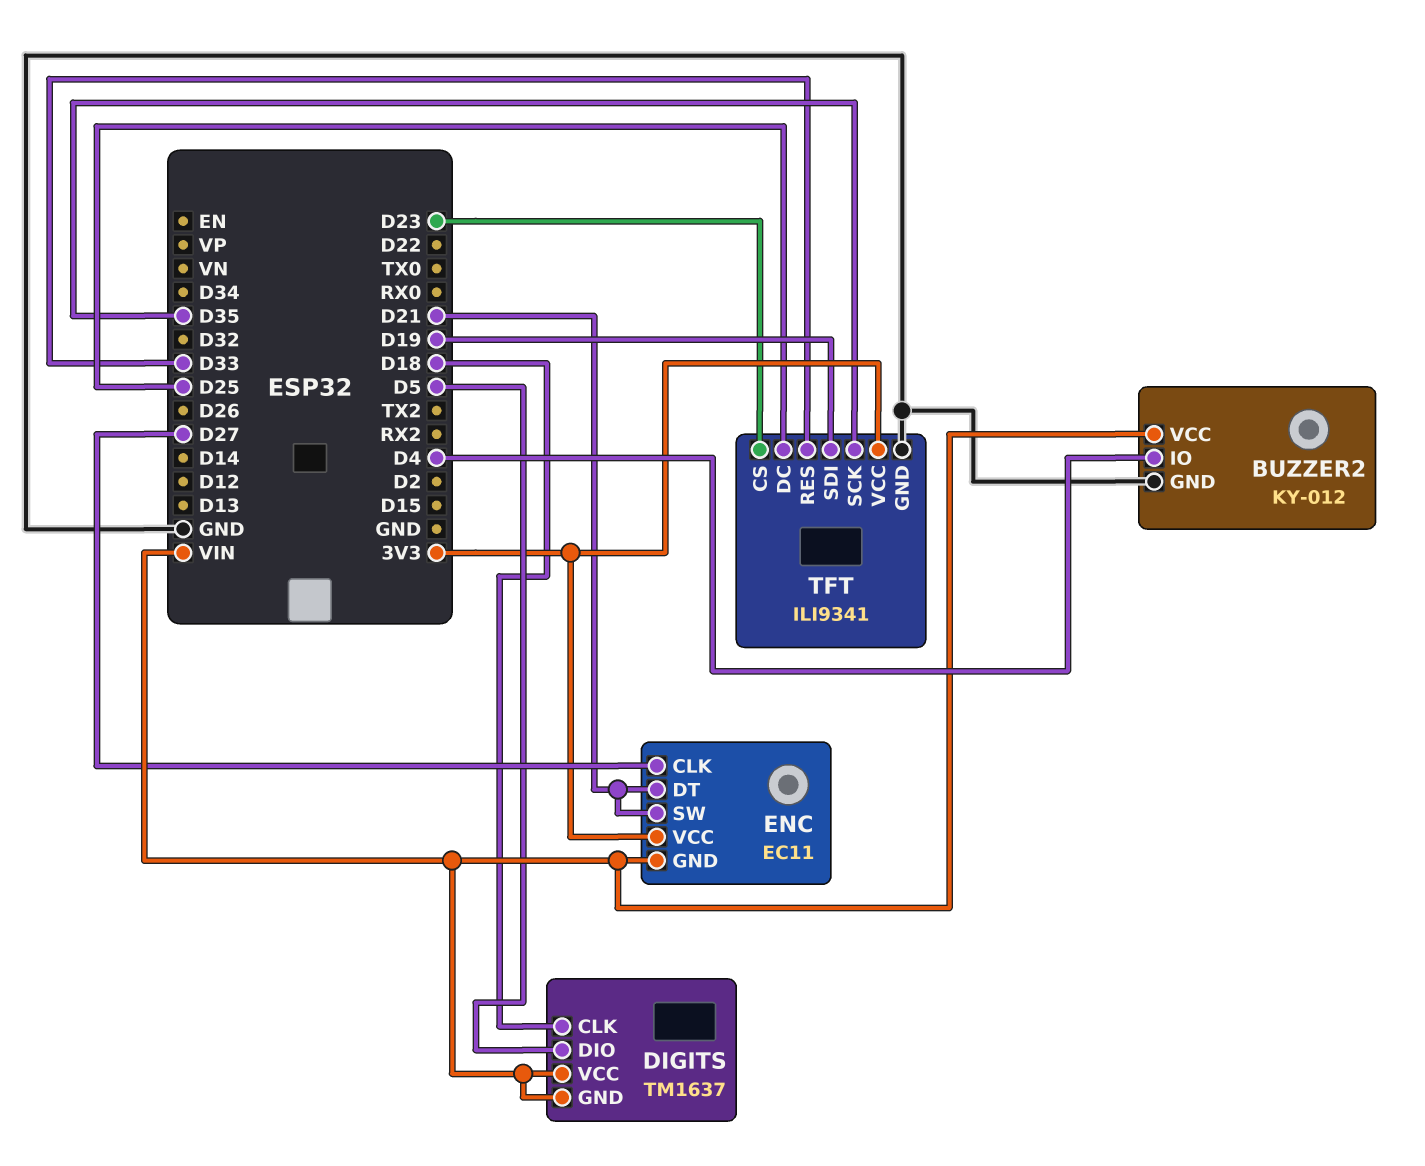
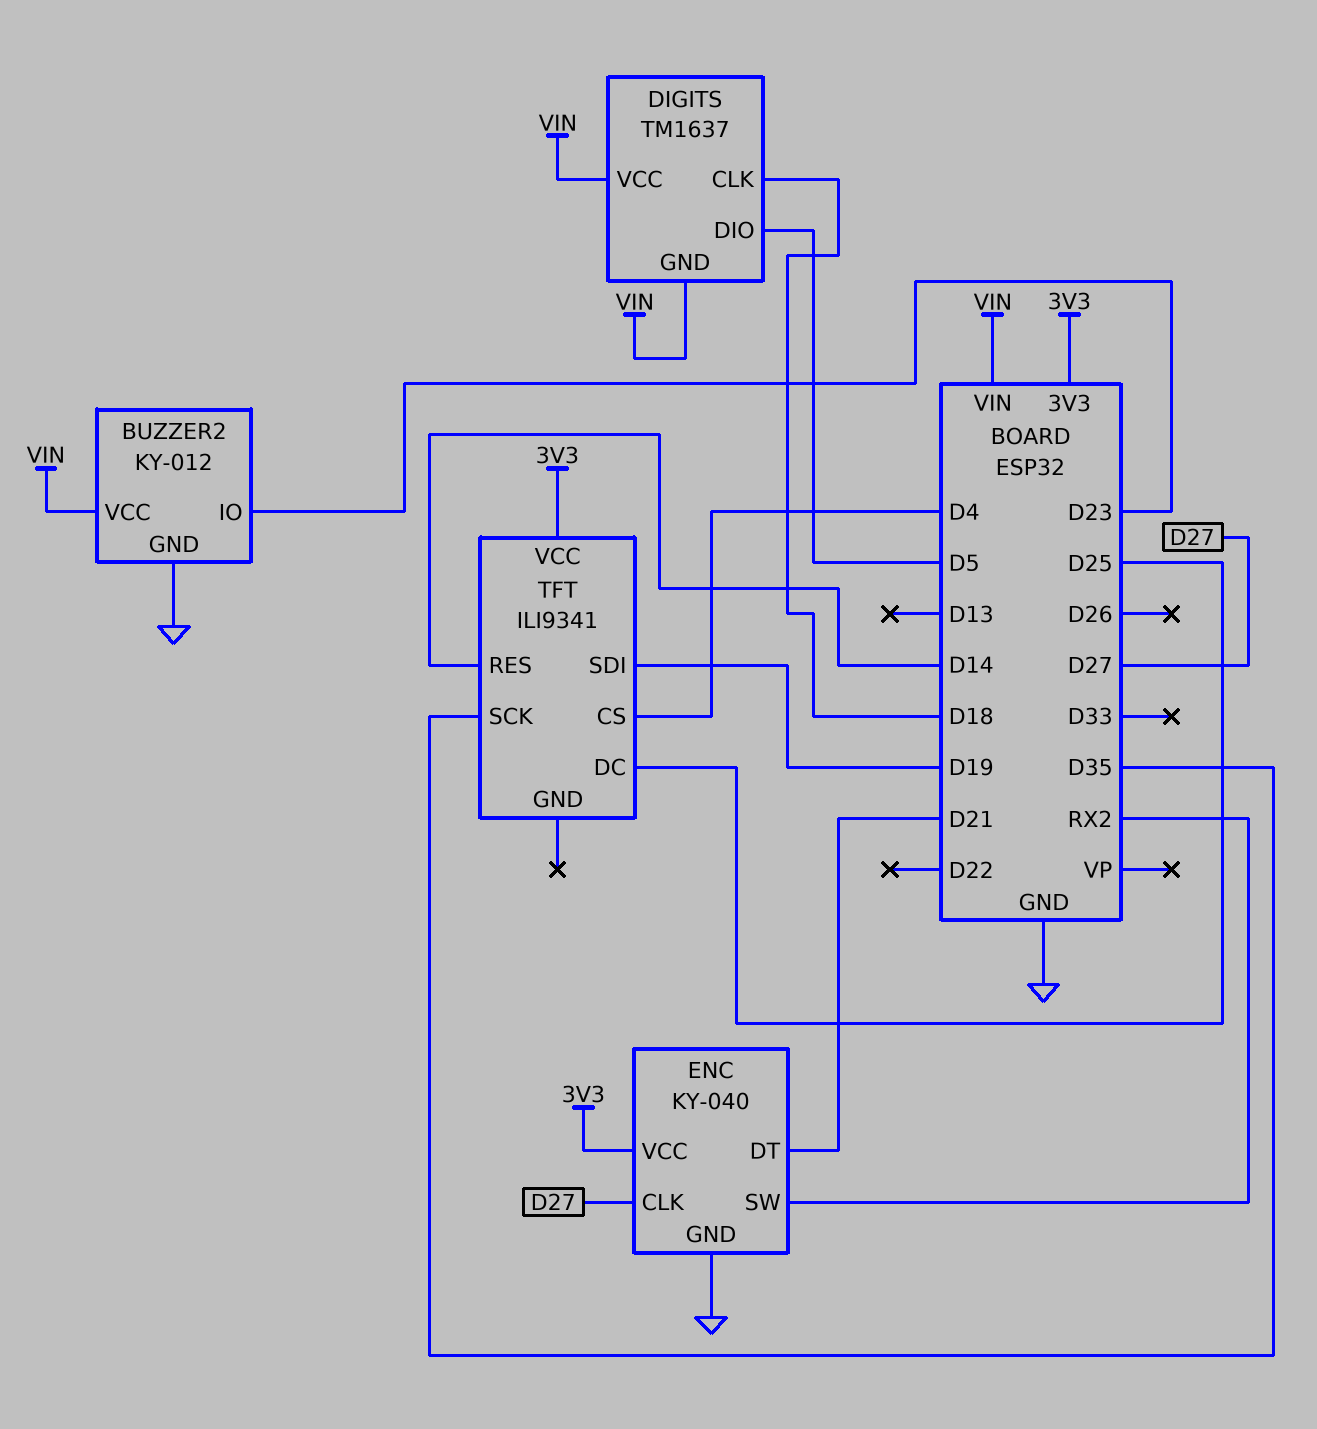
BUZZER2 pin IO: D4 -> D23
ENC: EC11 -> KY-040
ENC pin GND: VIN -> GND
ENC pin SW: D21 -> RX2
TFT pin CS: D23 -> D4
TFT pin GND: GND -> none
TFT pin RES: D33 -> D14

